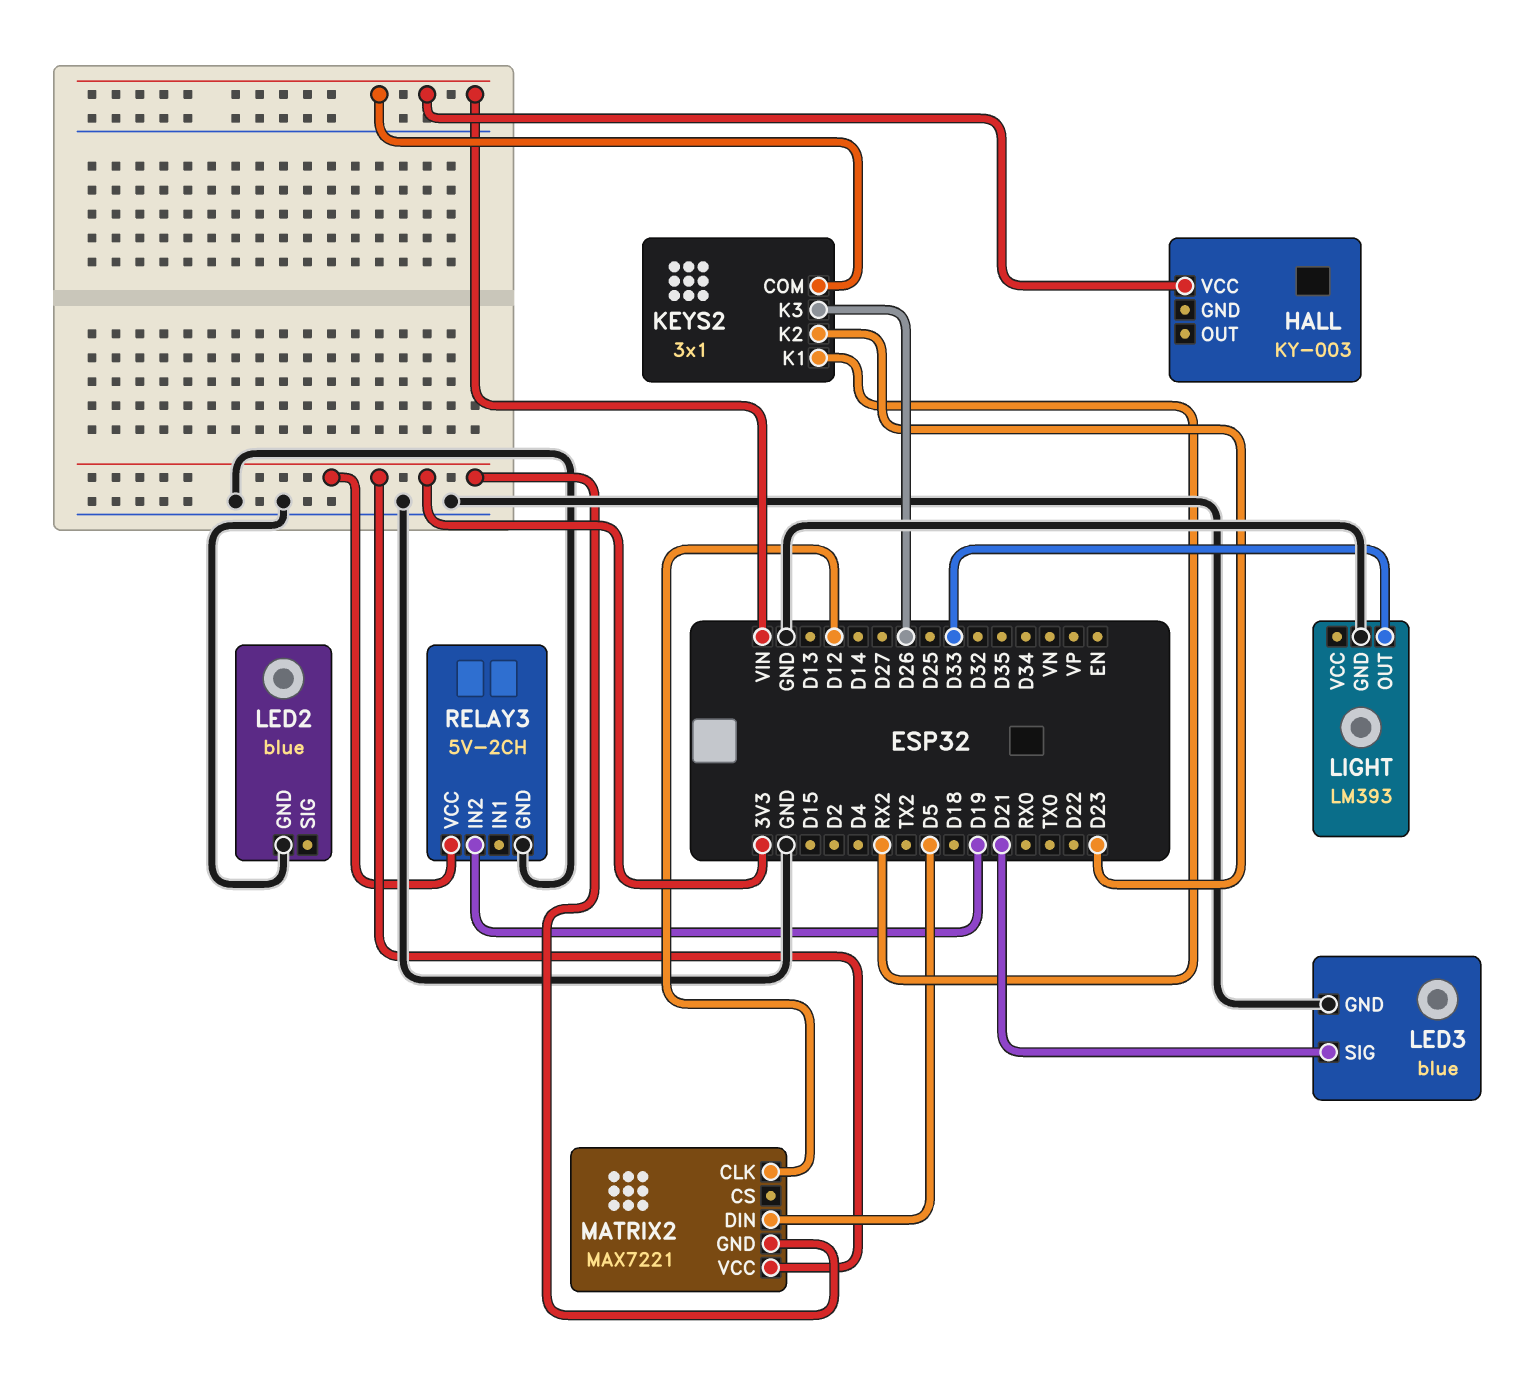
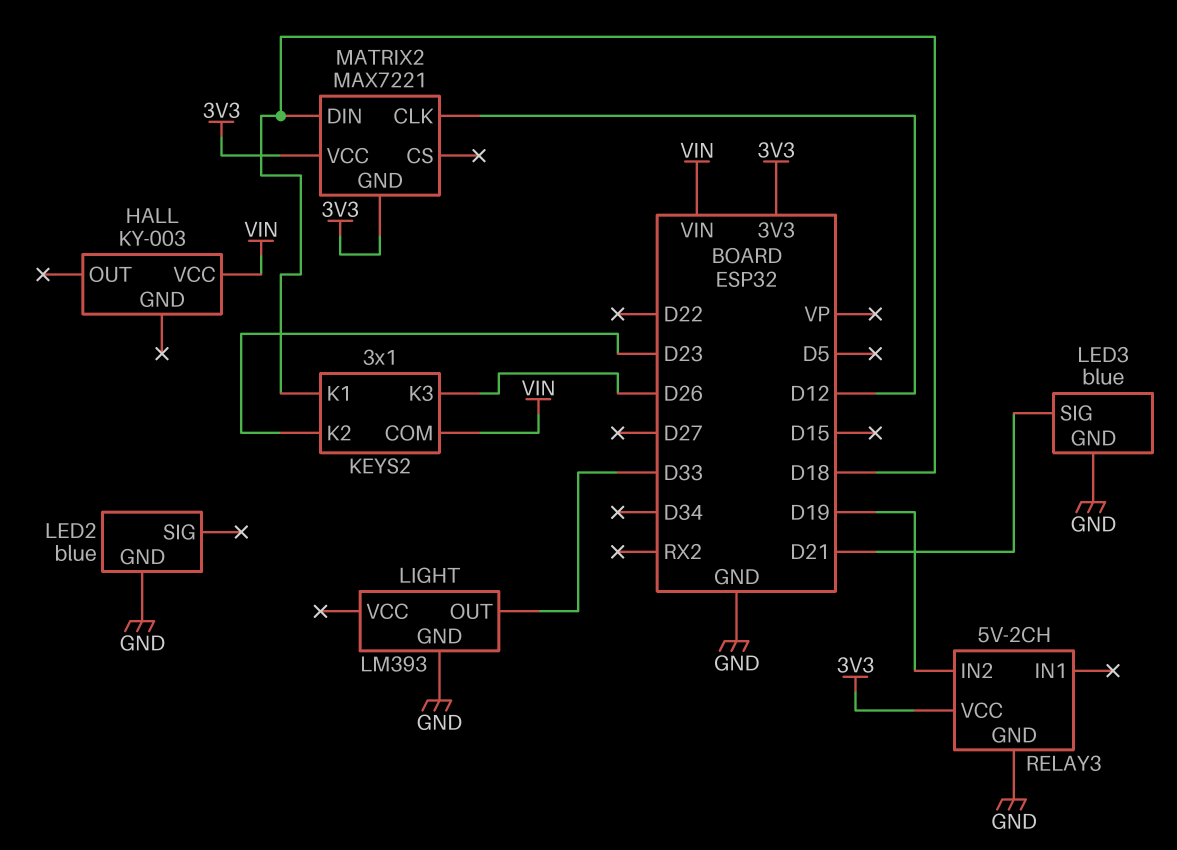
KEYS2 pin K1: RX2 -> D18
MATRIX2 pin DIN: D5 -> D18

